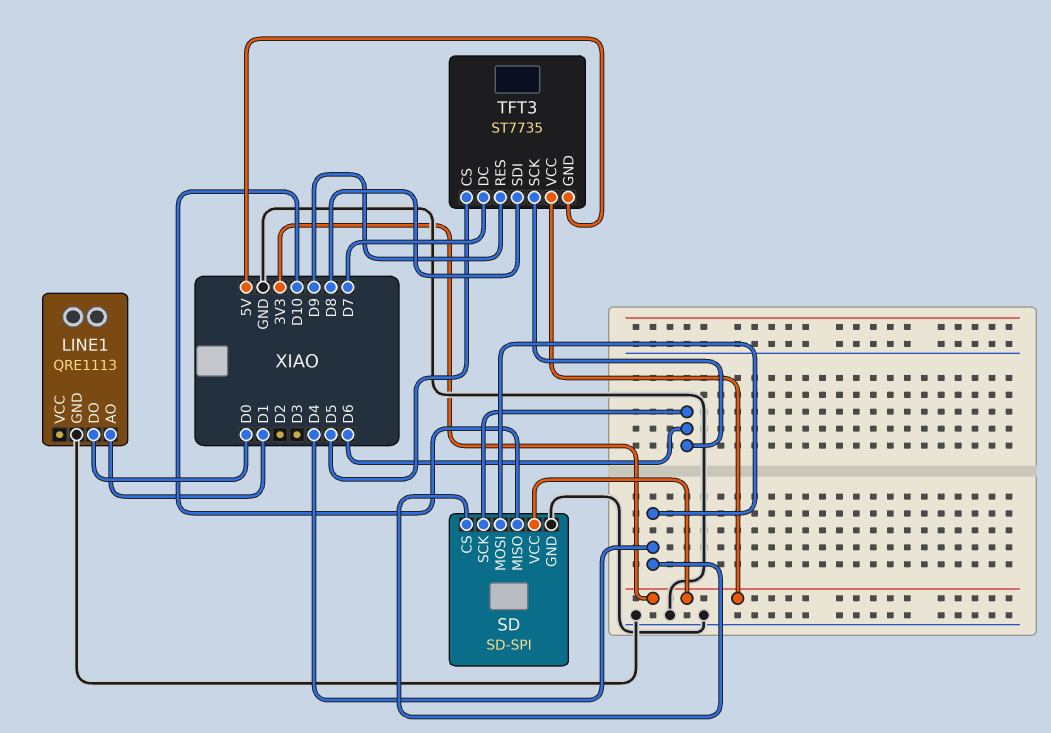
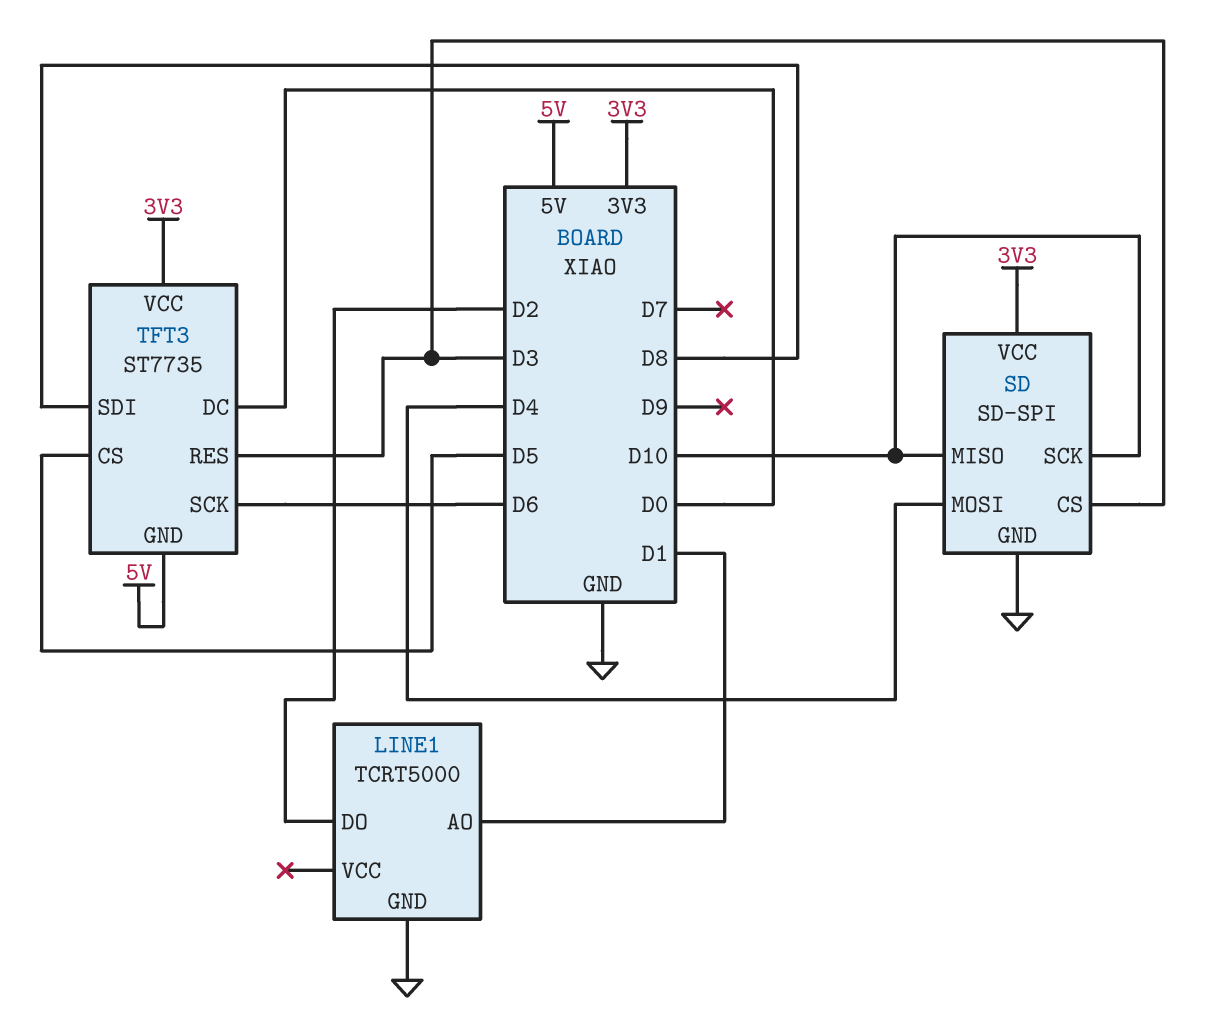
LINE1: QRE1113 -> TCRT5000
LINE1 pin DO: D0 -> D2
SD pin CS: D4 -> D3
SD pin SCK: D6 -> D10
TFT3 pin DC: D7 -> D0
TFT3 pin RES: D9 -> D3

